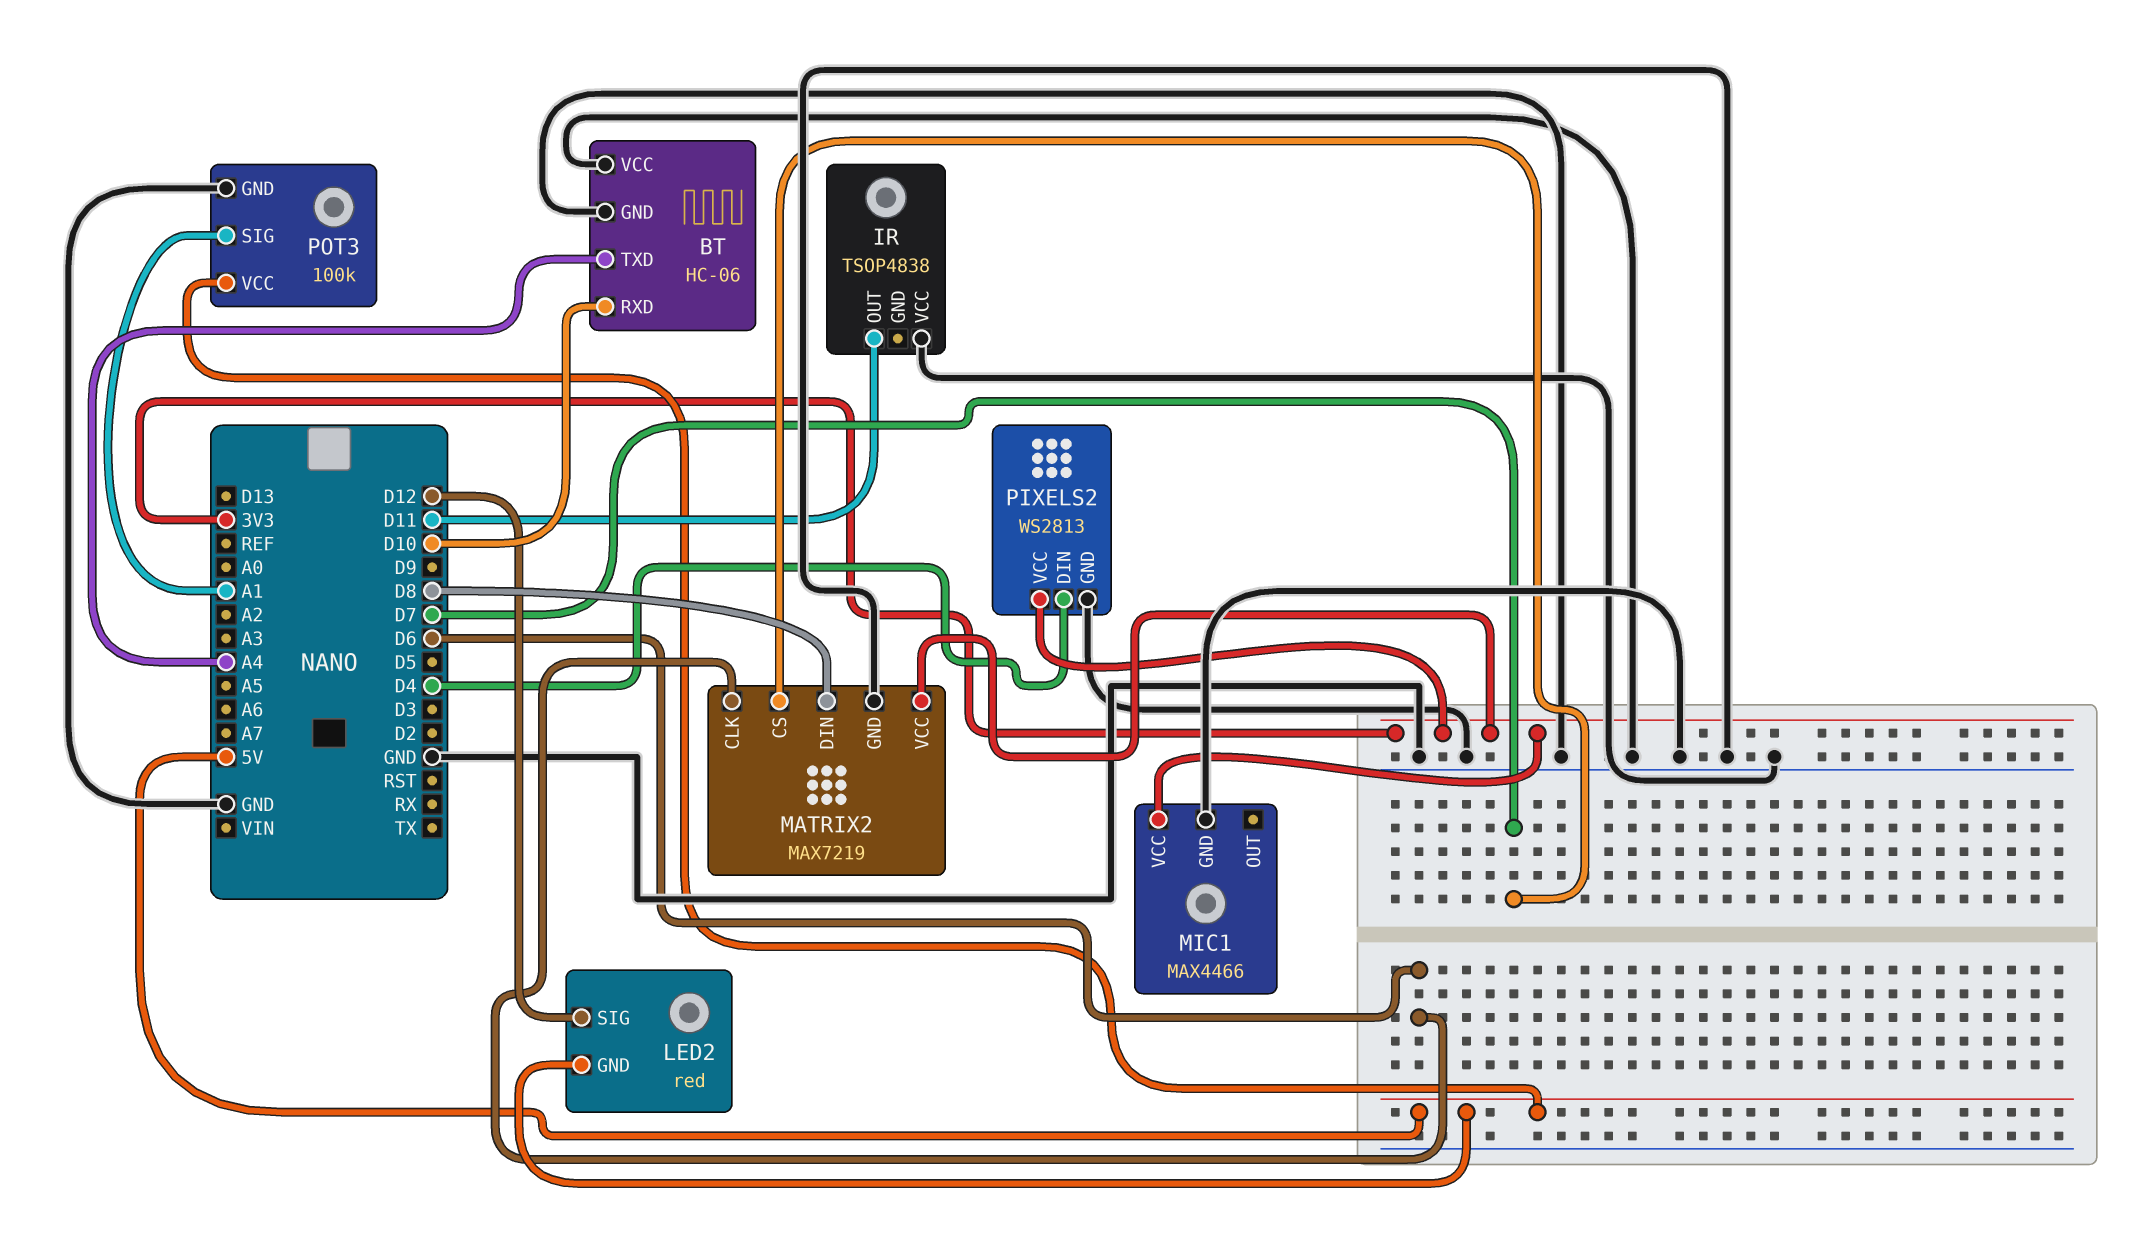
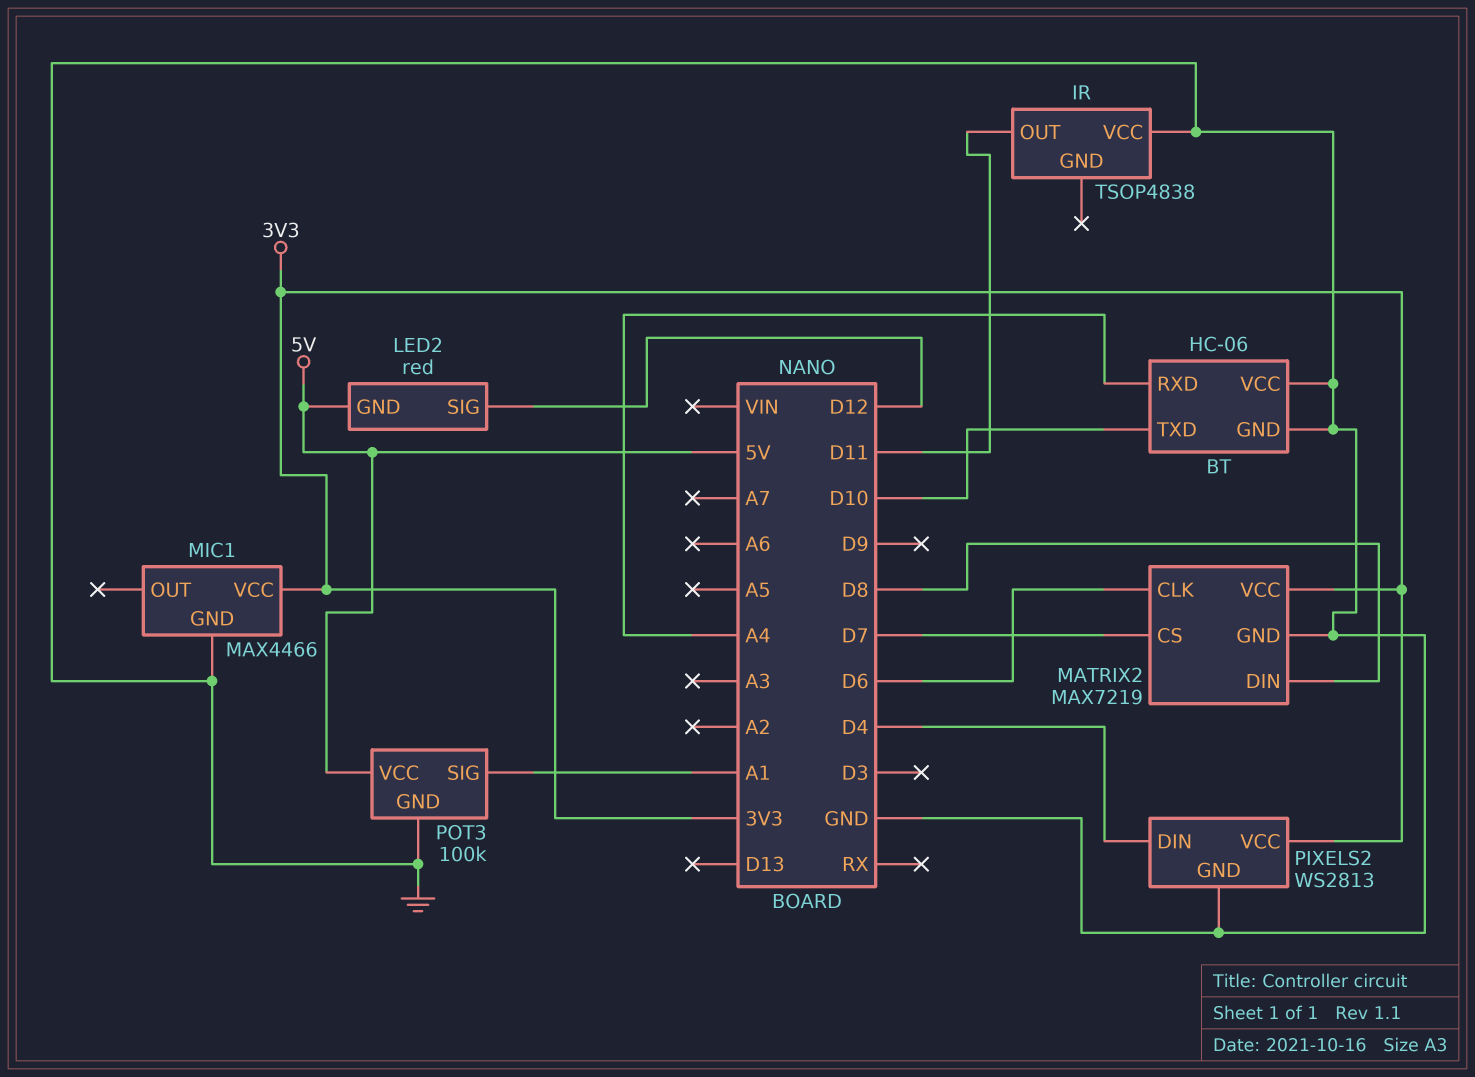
BT pin RXD: D10 -> A4
BT pin TXD: A4 -> D10

